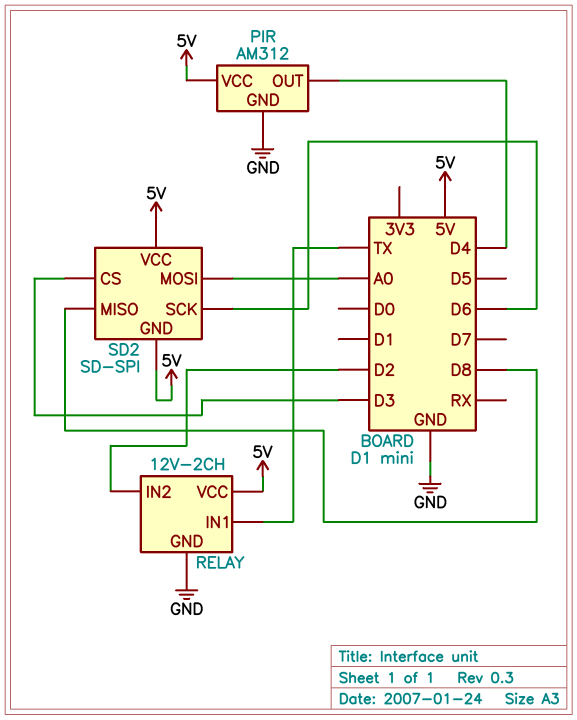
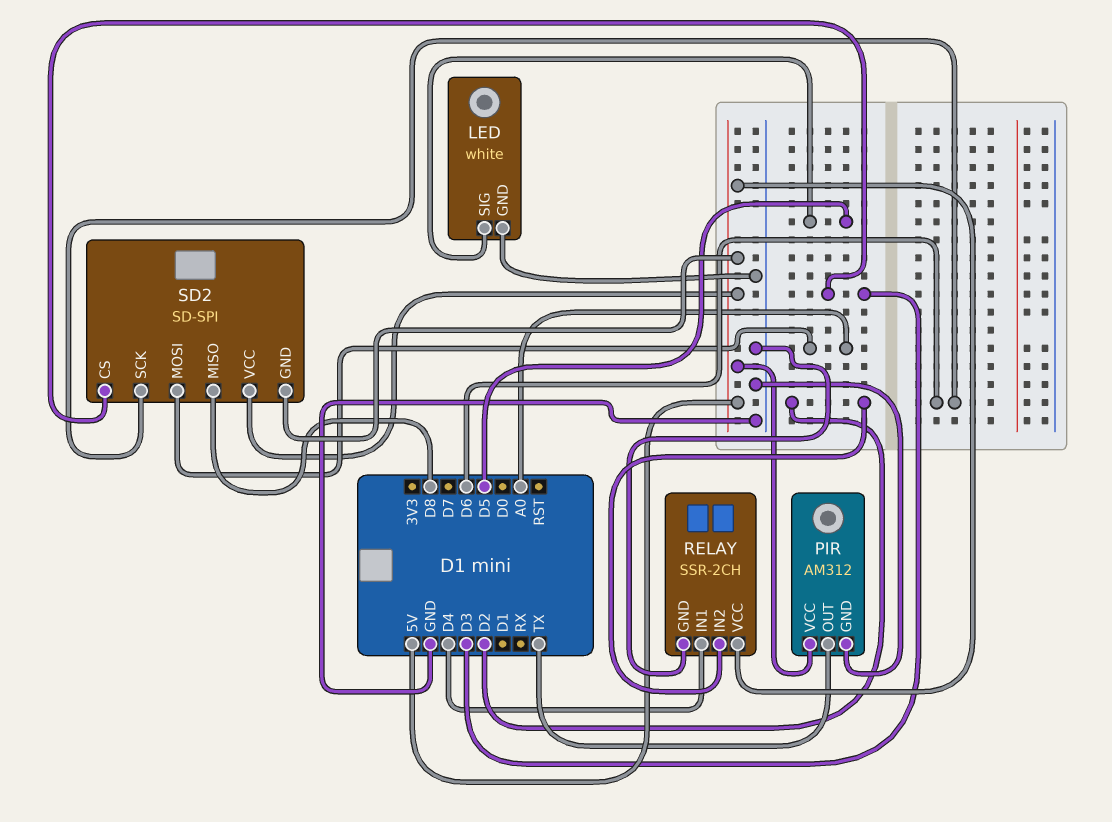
LED: none -> white
LED pin GND: none -> GND
LED pin SIG: none -> D5
PIR pin OUT: D4 -> TX
RELAY: 12V-2CH -> SSR-2CH
RELAY pin IN1: TX -> D4

